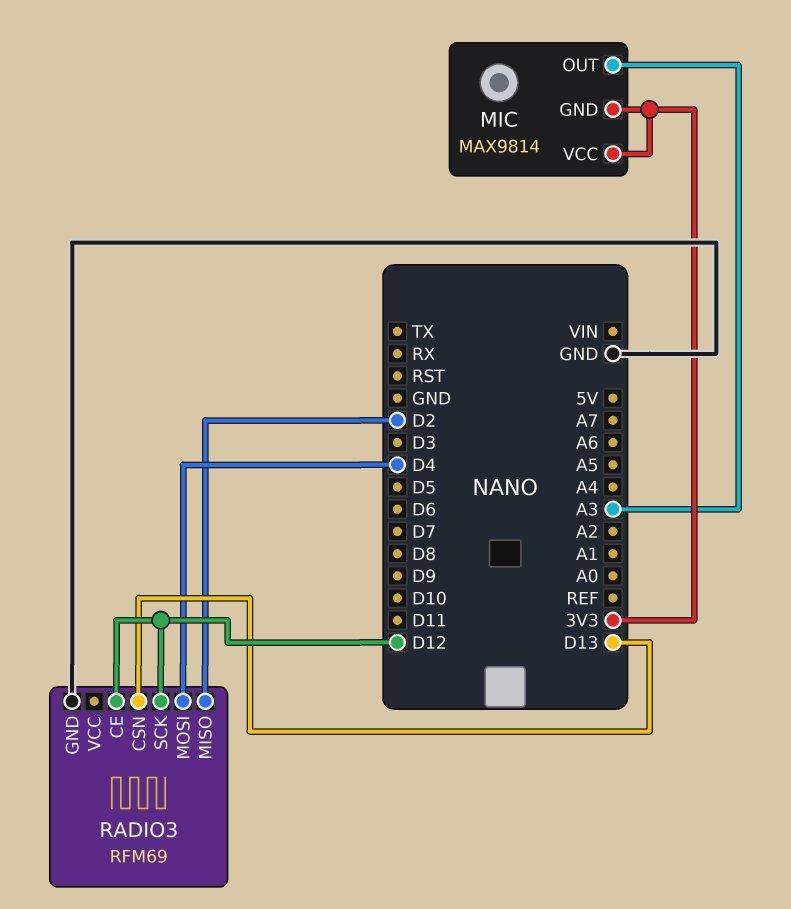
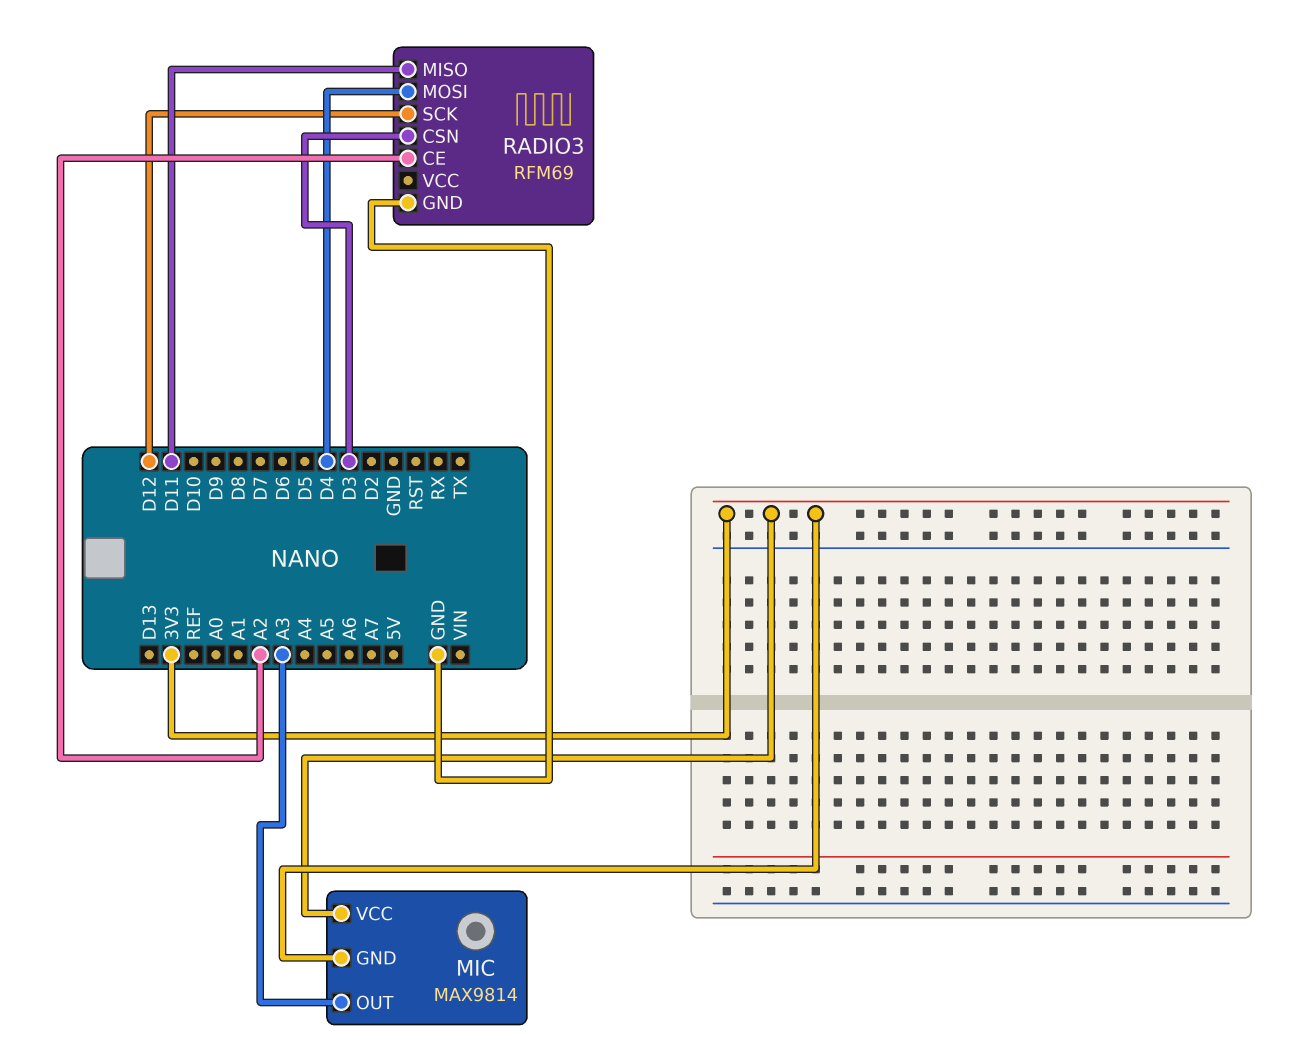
RADIO3 pin CE: D12 -> A2
RADIO3 pin CSN: D13 -> D3
RADIO3 pin MISO: D2 -> D11

